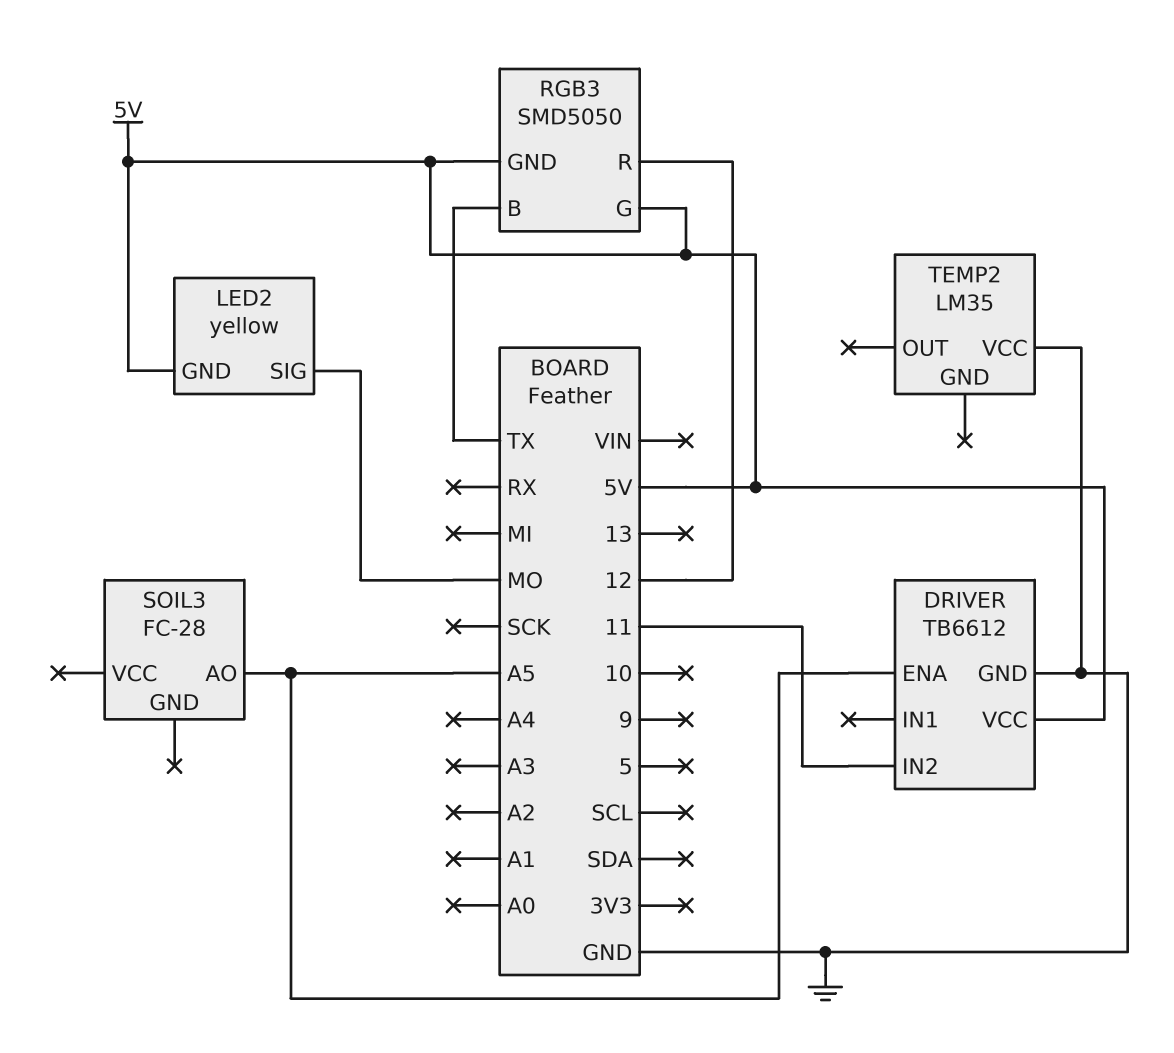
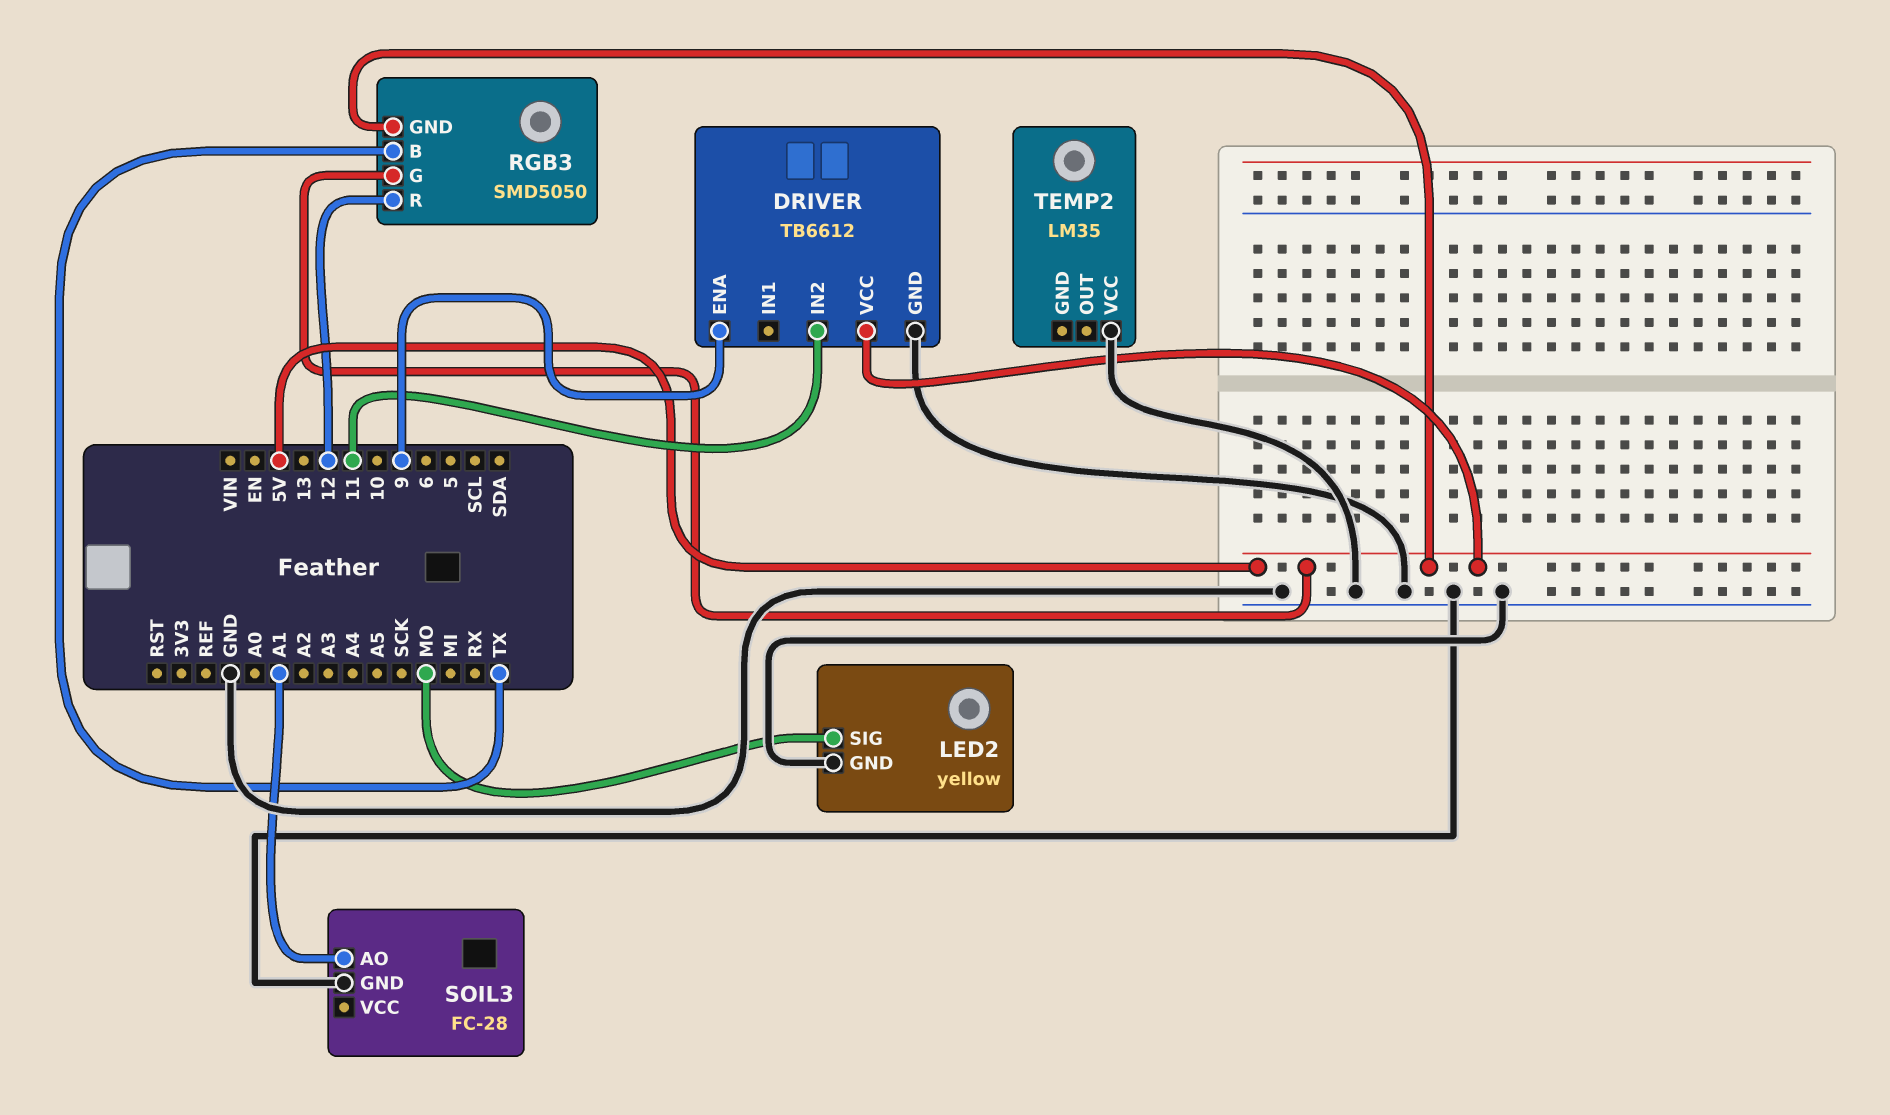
DRIVER pin ENA: A5 -> 9
LED2 pin GND: 5V -> GND
SOIL3 pin AO: A5 -> A1
SOIL3 pin GND: none -> GND

